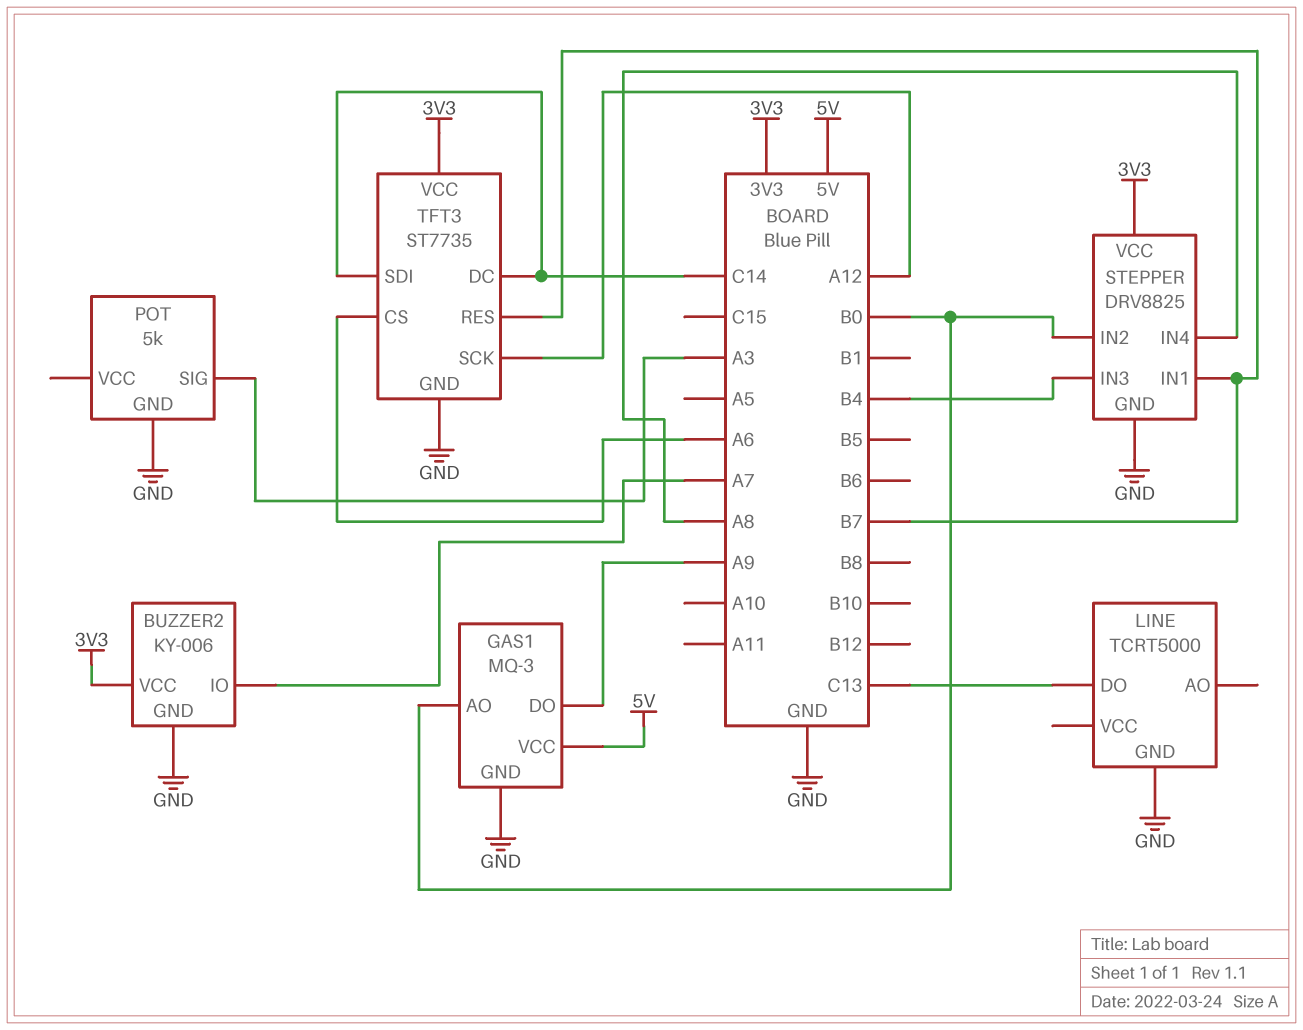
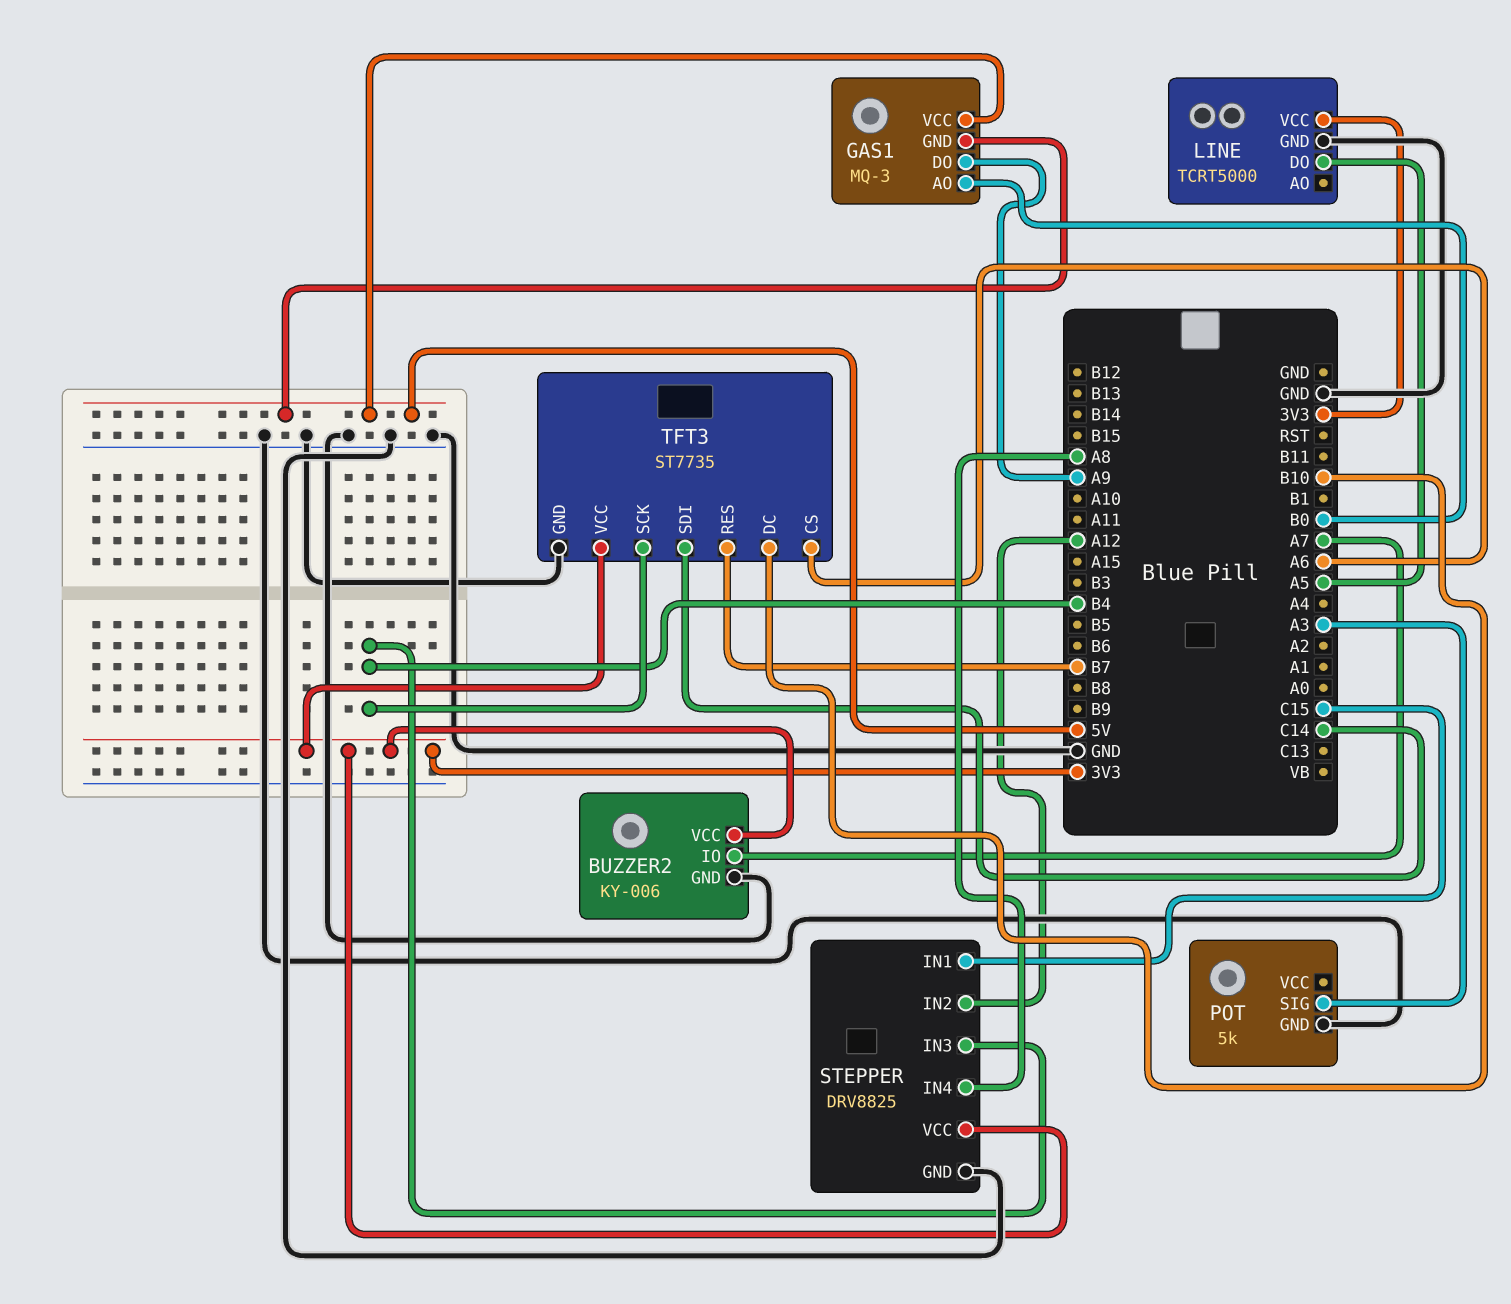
GAS1 pin GND: GND -> 5V
LINE pin DO: C13 -> A5
LINE pin VCC: none -> 3V3
STEPPER pin IN1: B7 -> C15
STEPPER pin IN2: B0 -> A12
TFT3 pin DC: C14 -> B10
TFT3 pin SCK: A12 -> B4

